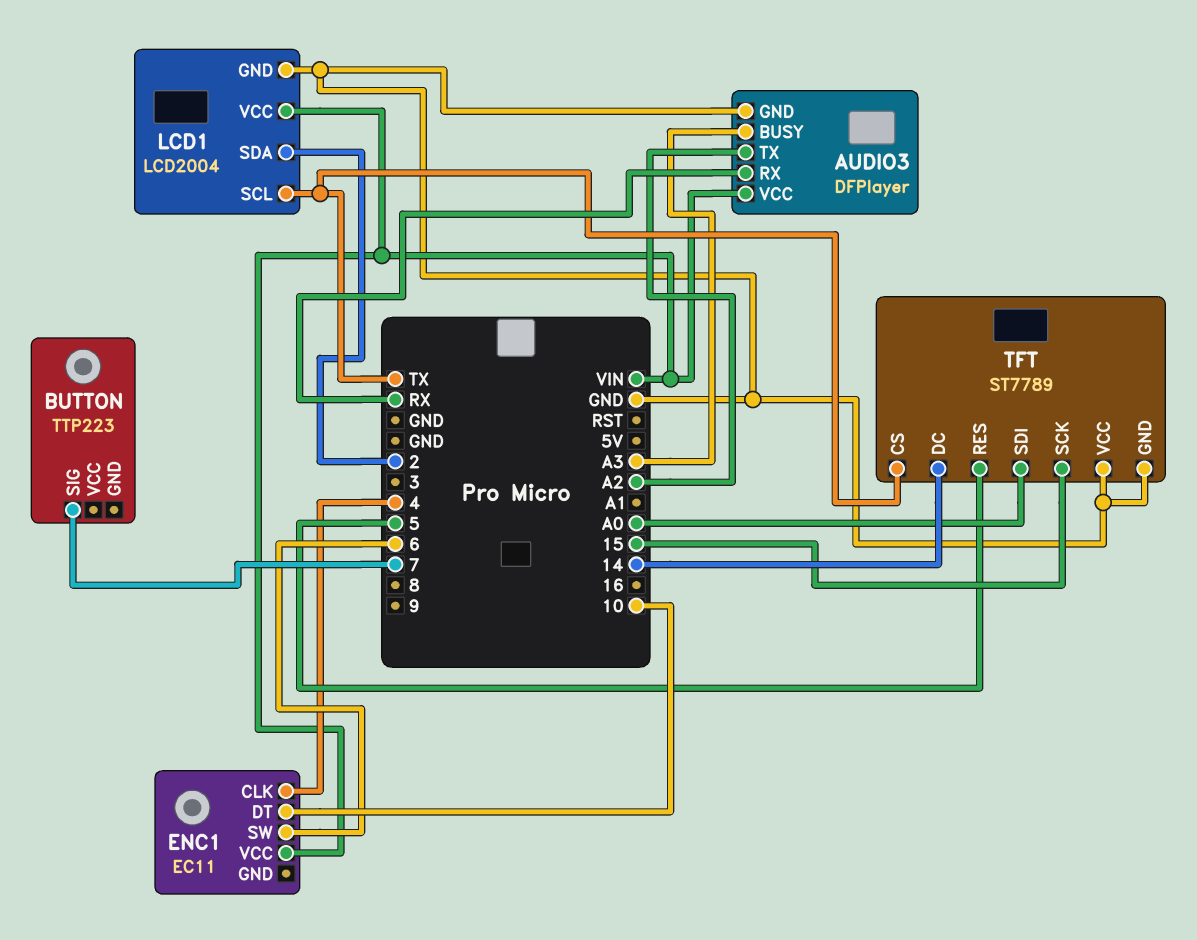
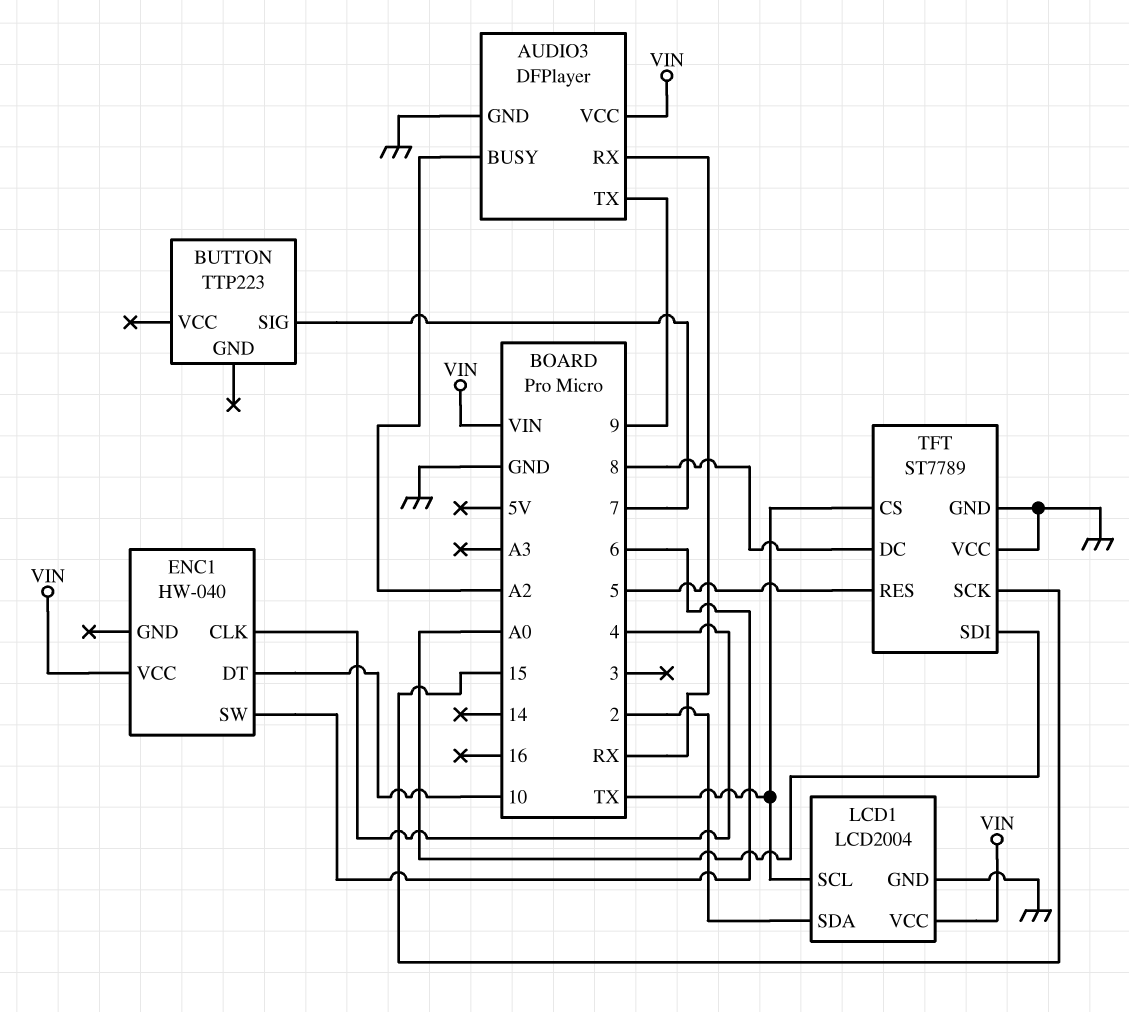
AUDIO3 pin BUSY: A3 -> A2
AUDIO3 pin TX: A2 -> 9
ENC1: EC11 -> HW-040
TFT pin DC: 14 -> 8

